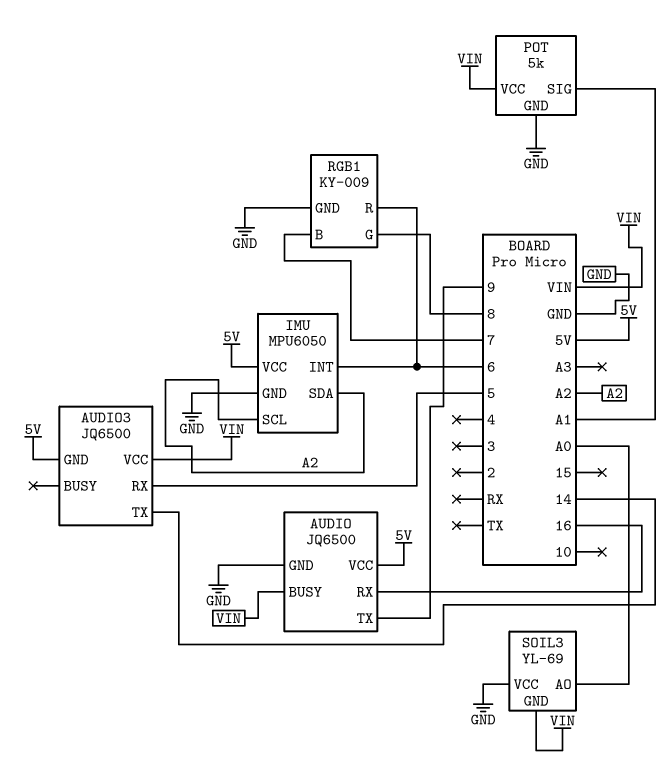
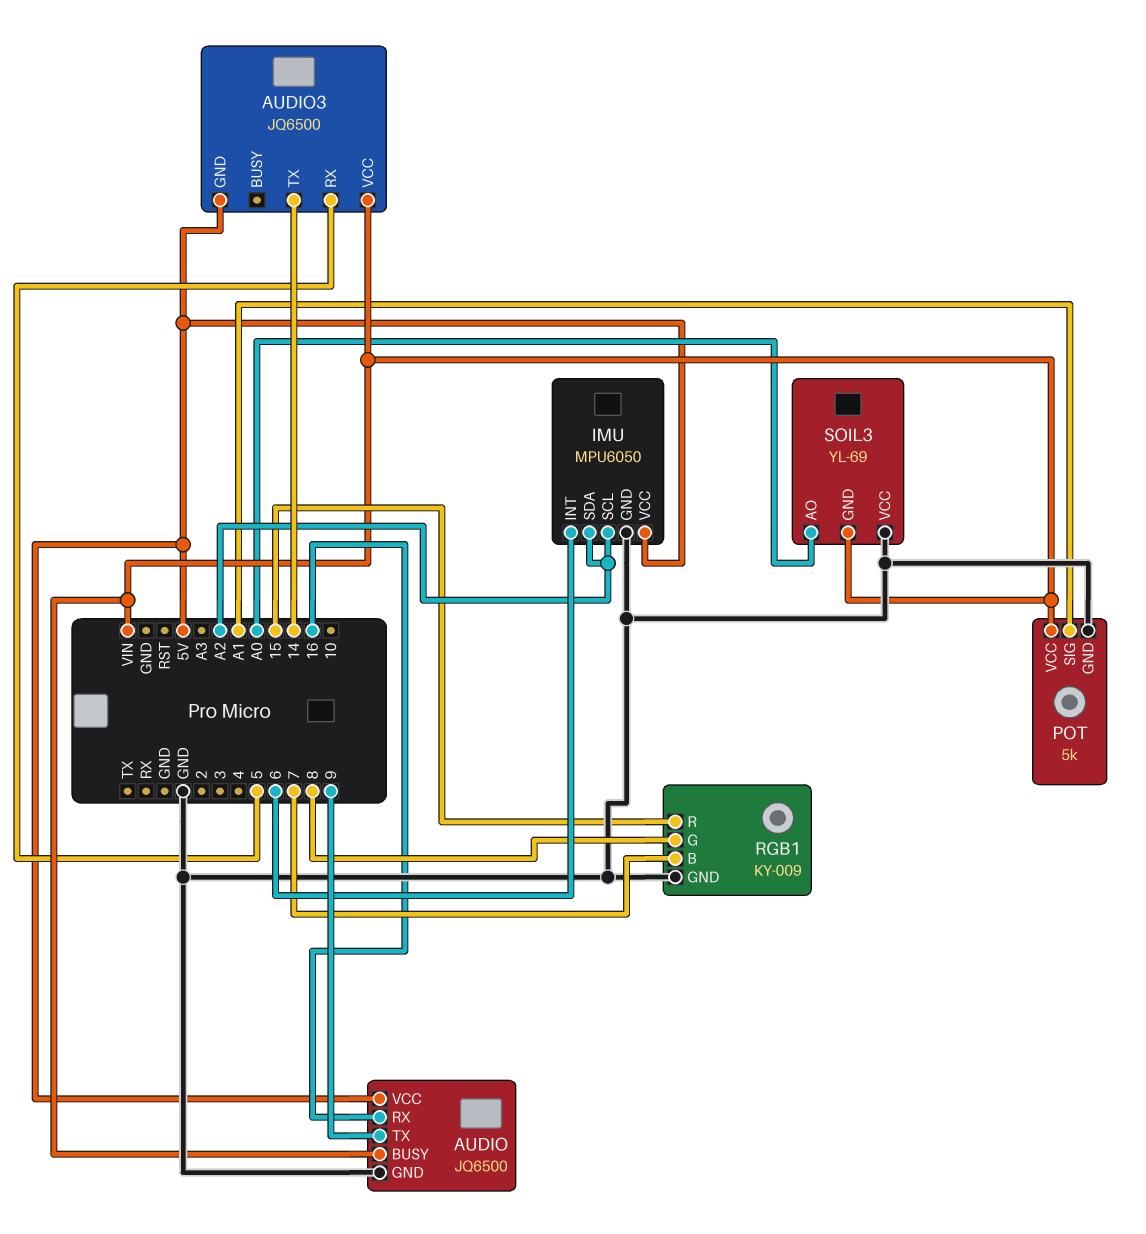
RGB1 pin R: 6 -> 15

